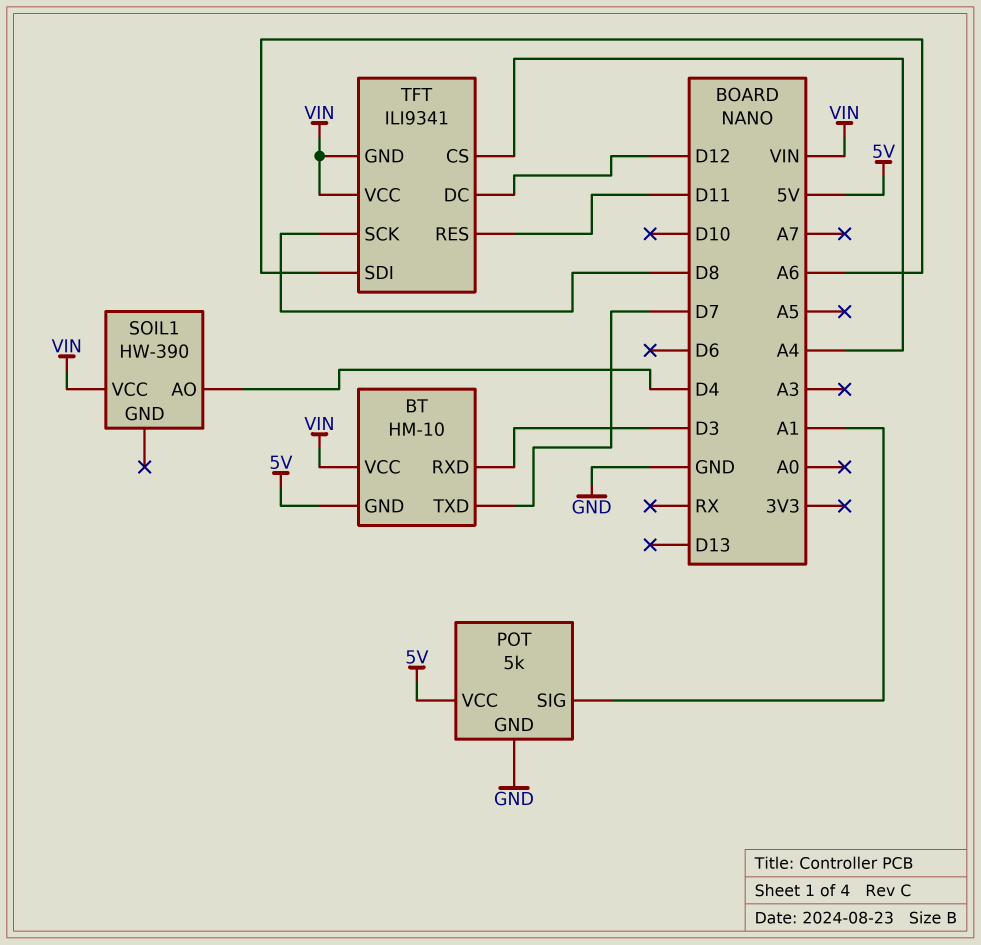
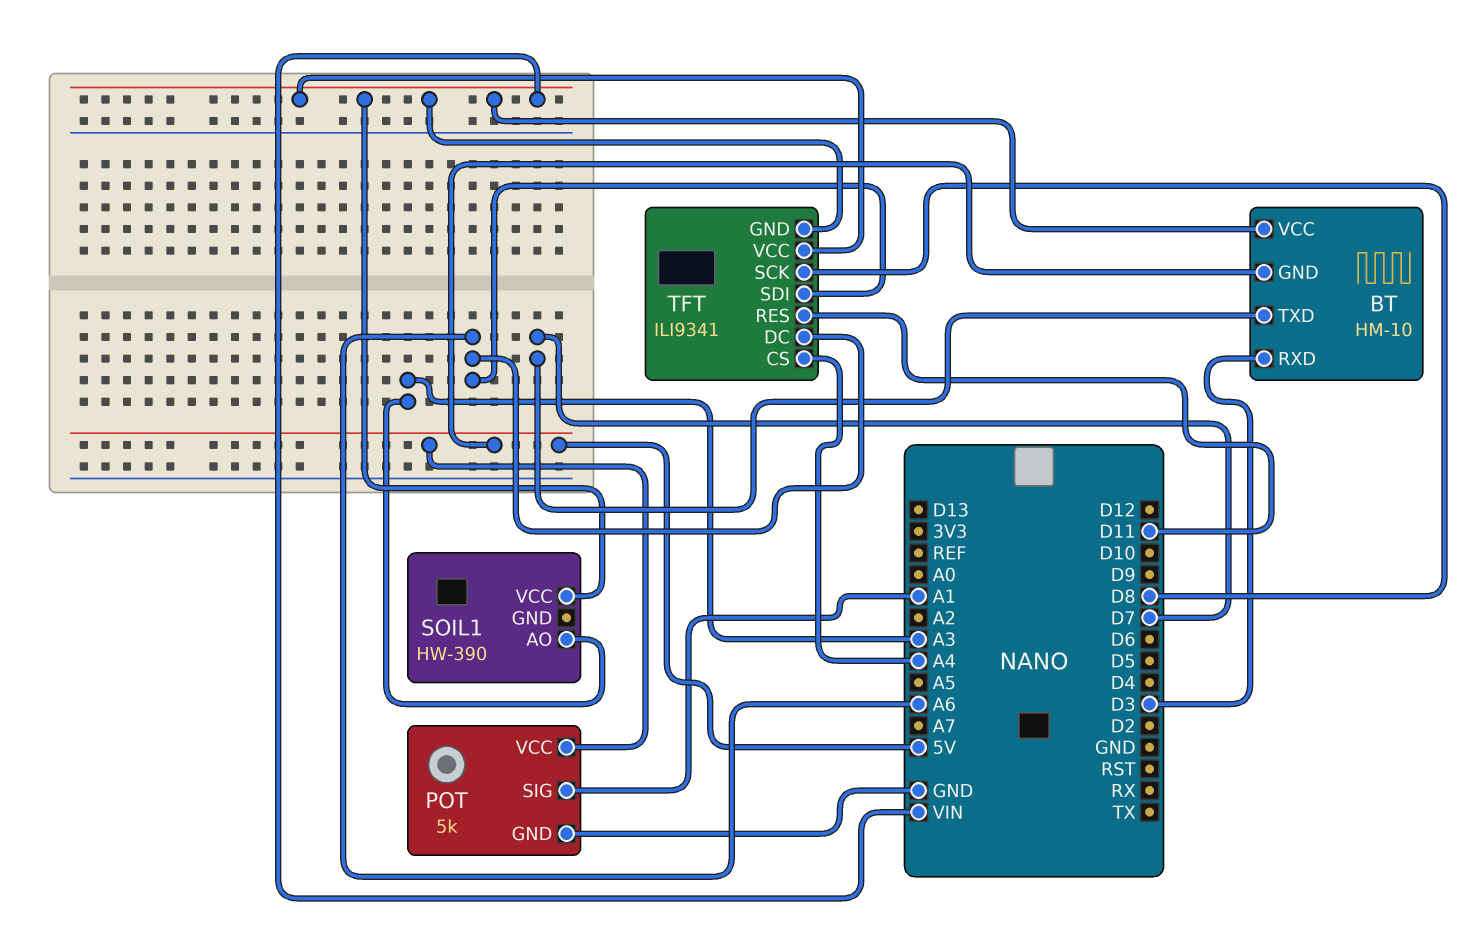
SOIL1 pin AO: D4 -> A3
TFT pin DC: D12 -> A6

